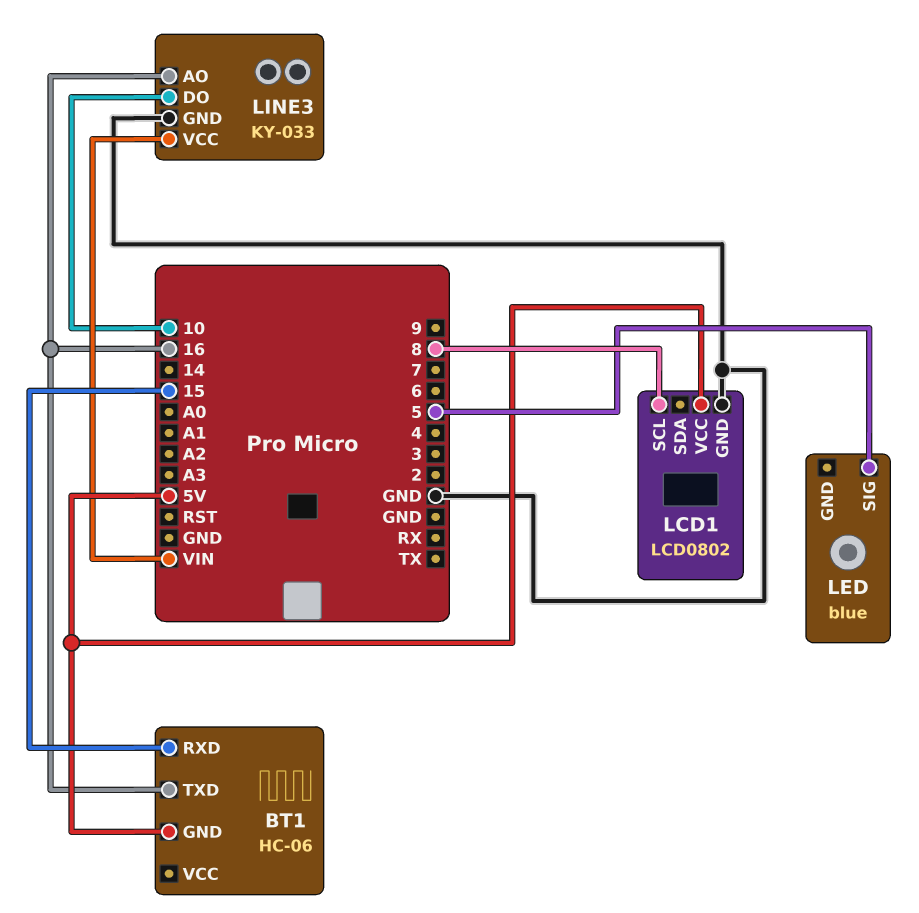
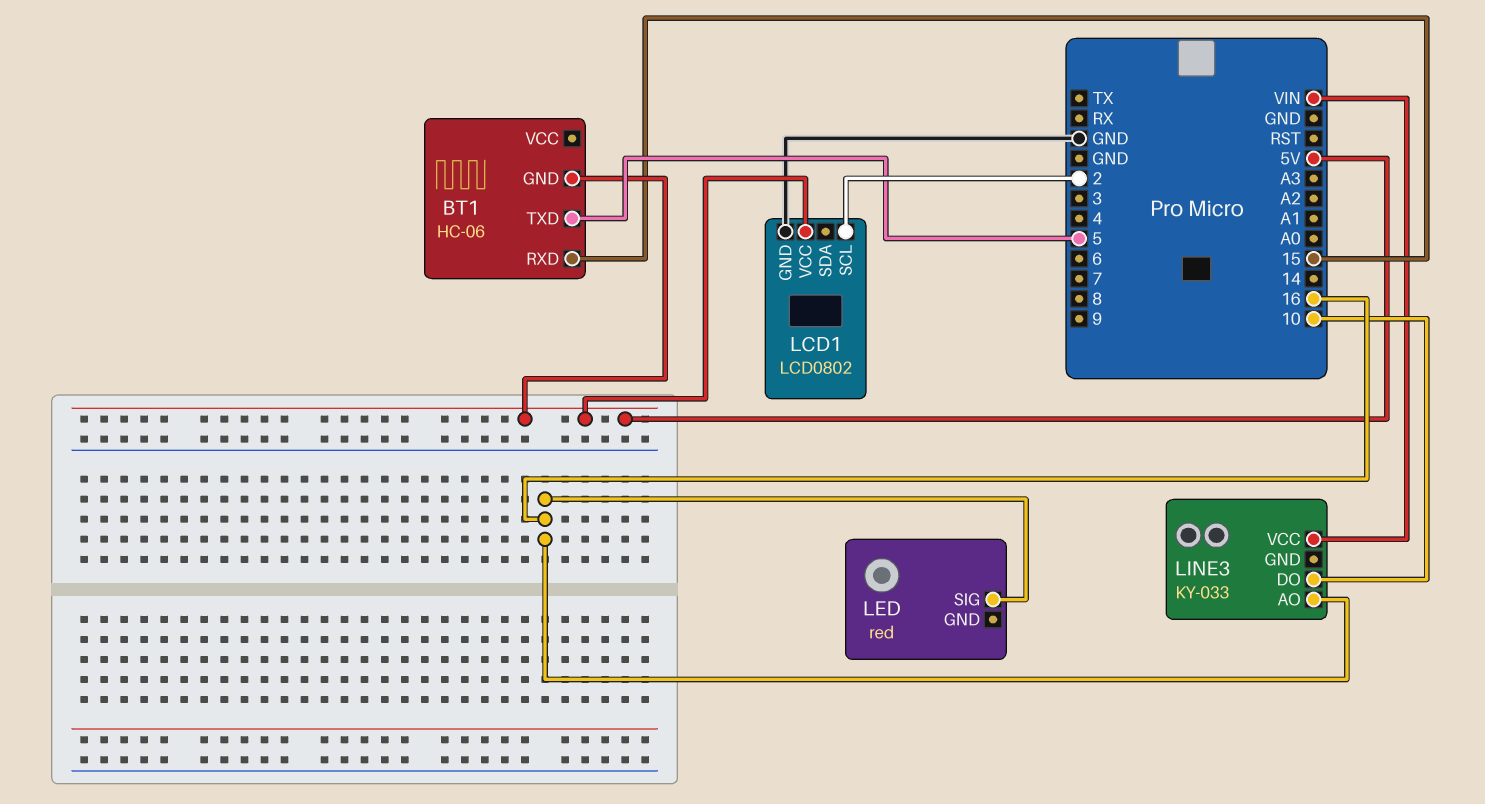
BT1 pin TXD: 16 -> 5
LCD1 pin SCL: 8 -> 2
LED: blue -> red
LED pin SIG: 5 -> 16
LINE3 pin GND: GND -> none

